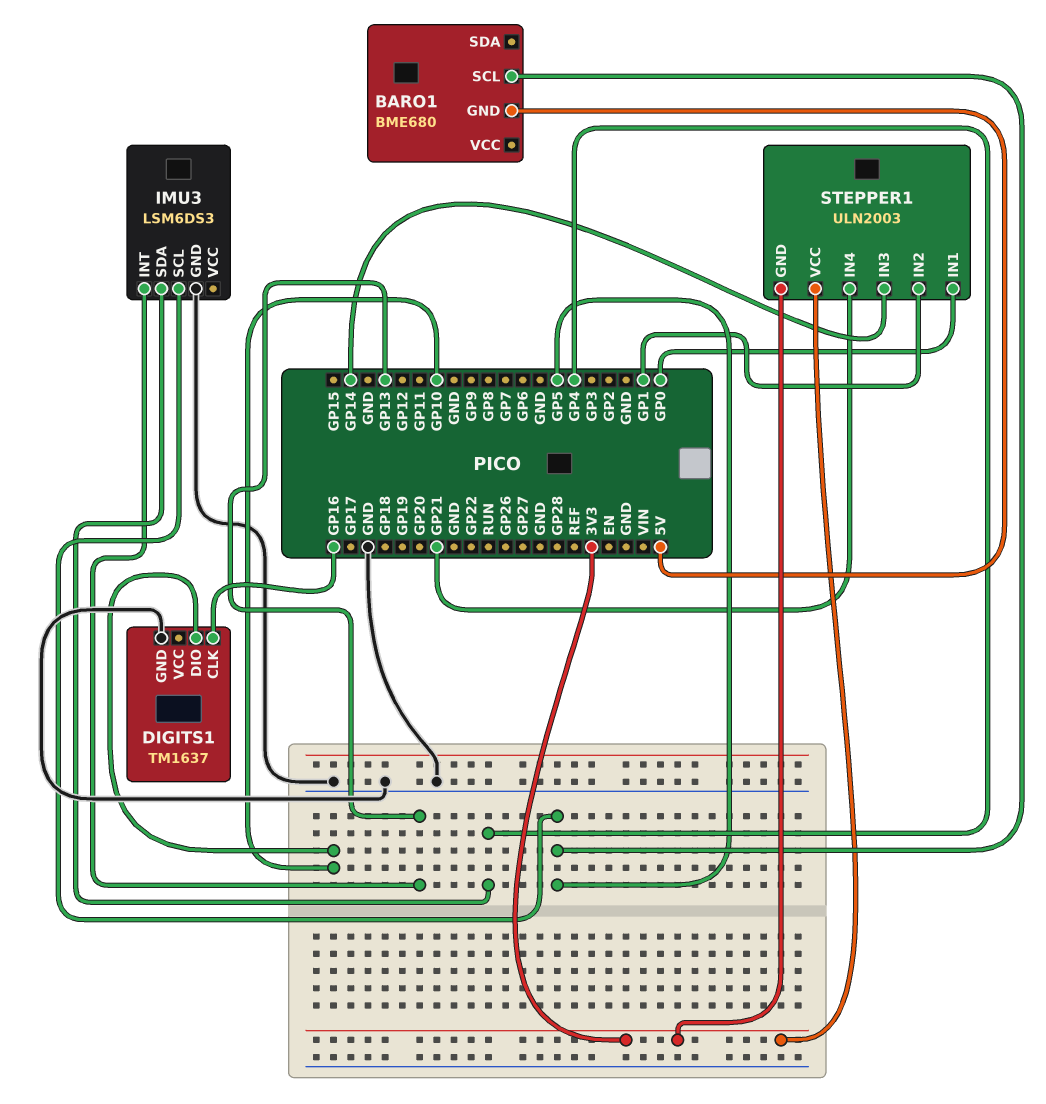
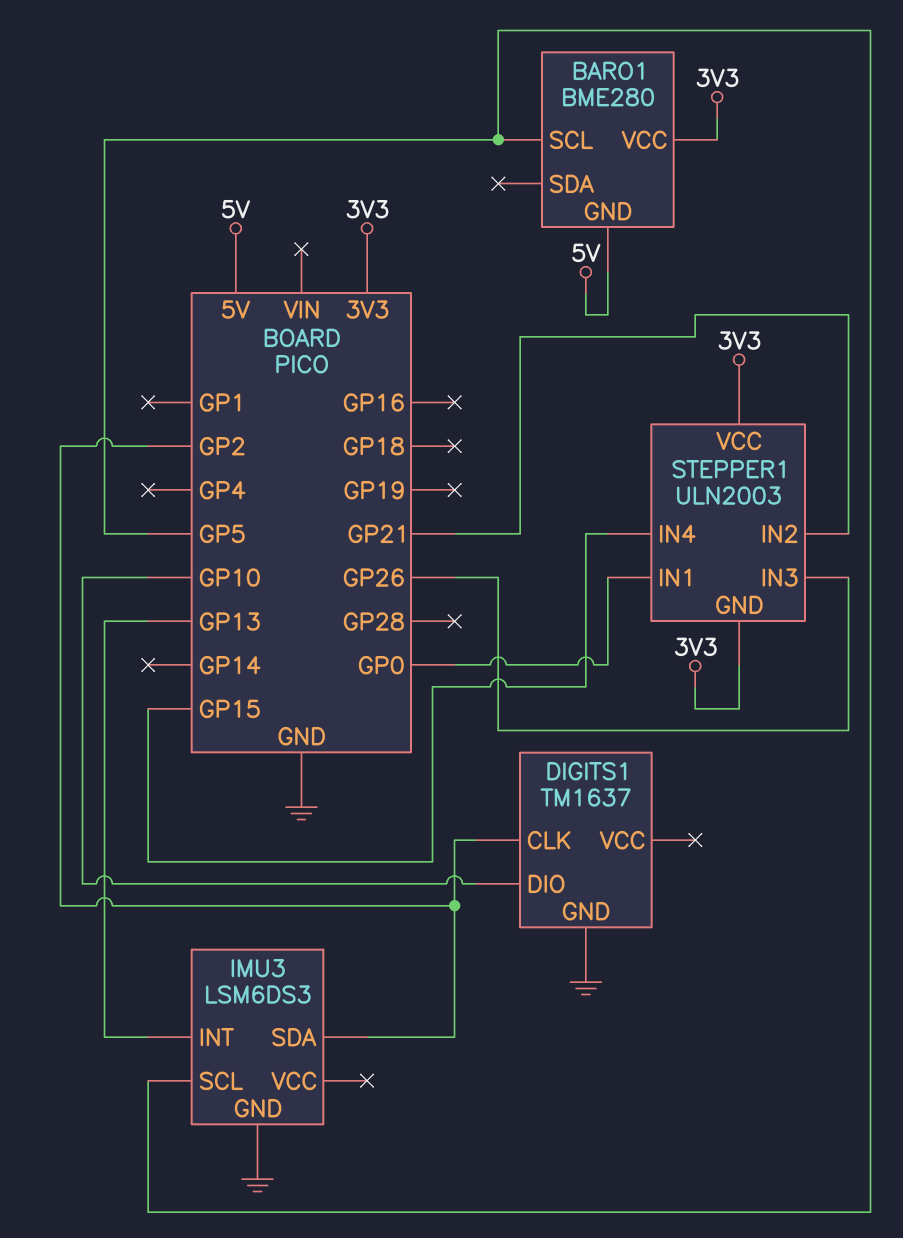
BARO1: BME680 -> BME280
BARO1 pin VCC: none -> 3V3
DIGITS1 pin CLK: GP16 -> GP2
IMU3 pin SDA: GP4 -> GP2
STEPPER1 pin IN2: GP1 -> GP21
STEPPER1 pin IN3: GP14 -> GP26
STEPPER1 pin IN4: GP21 -> GP15

